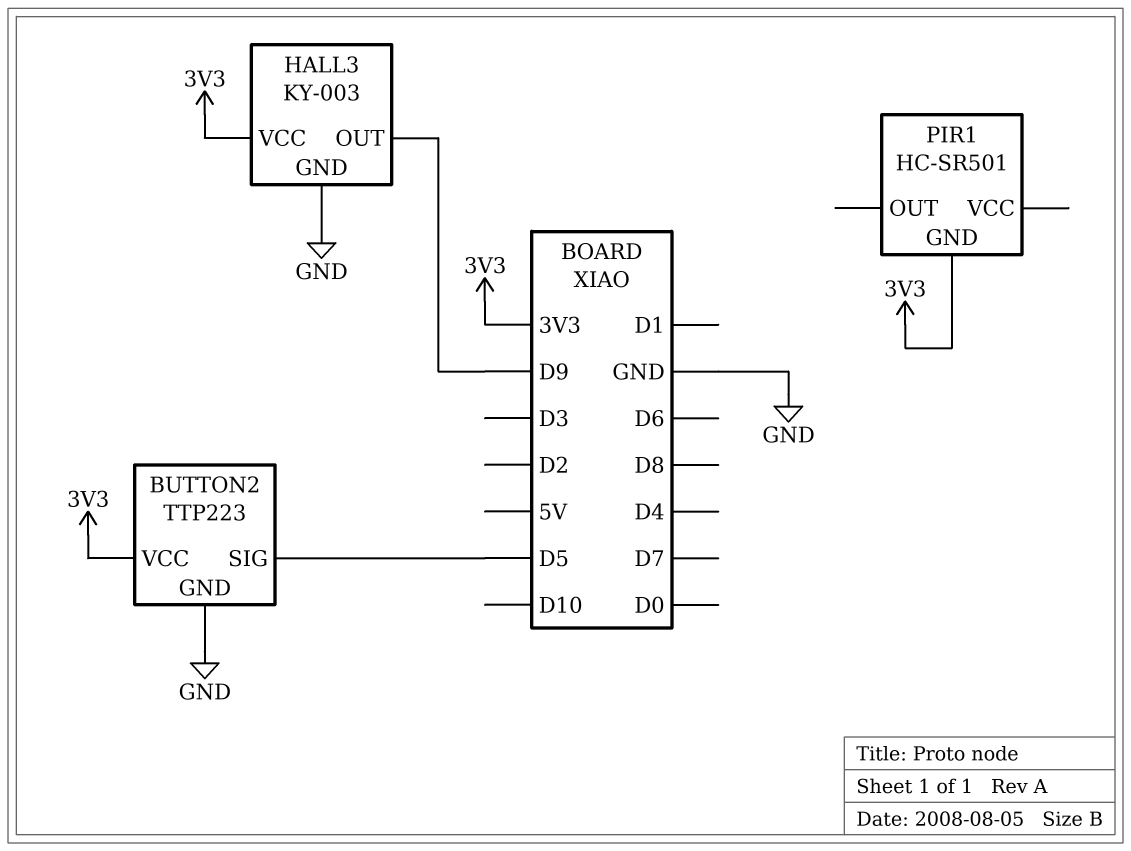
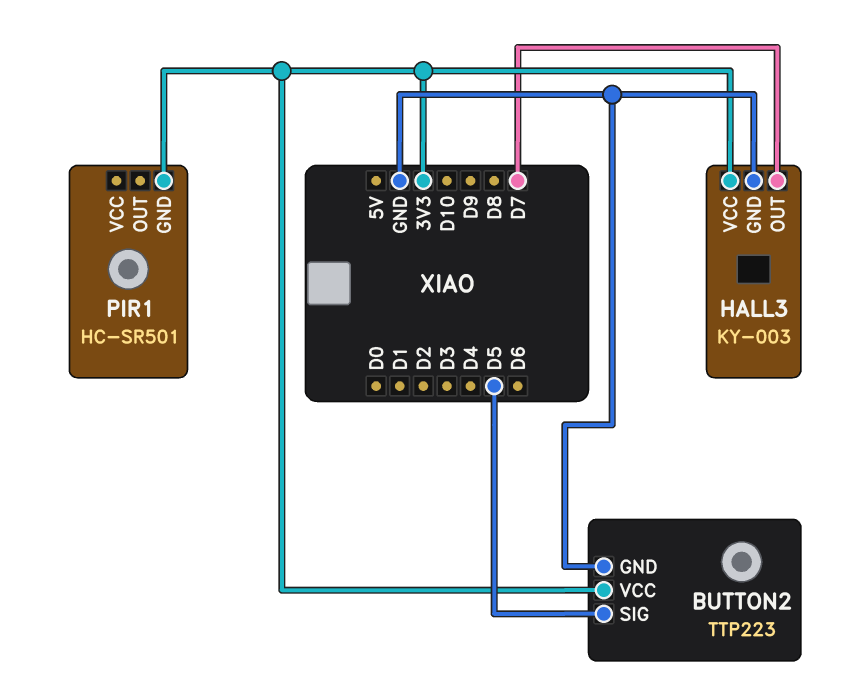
HALL3 pin OUT: D9 -> D7

